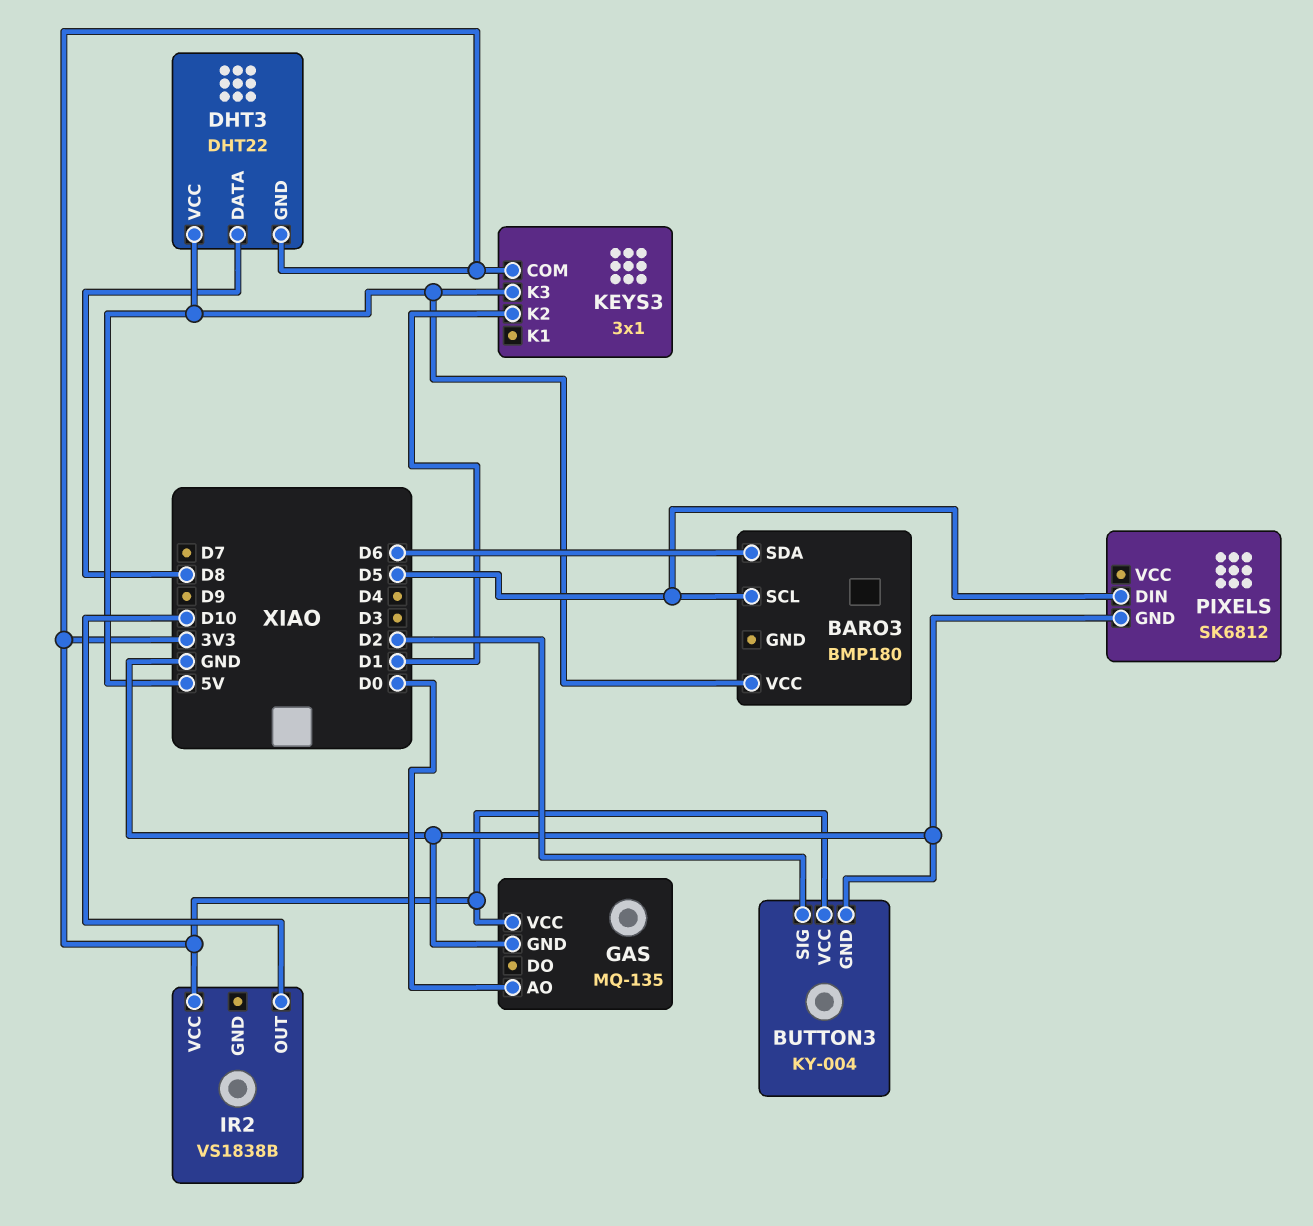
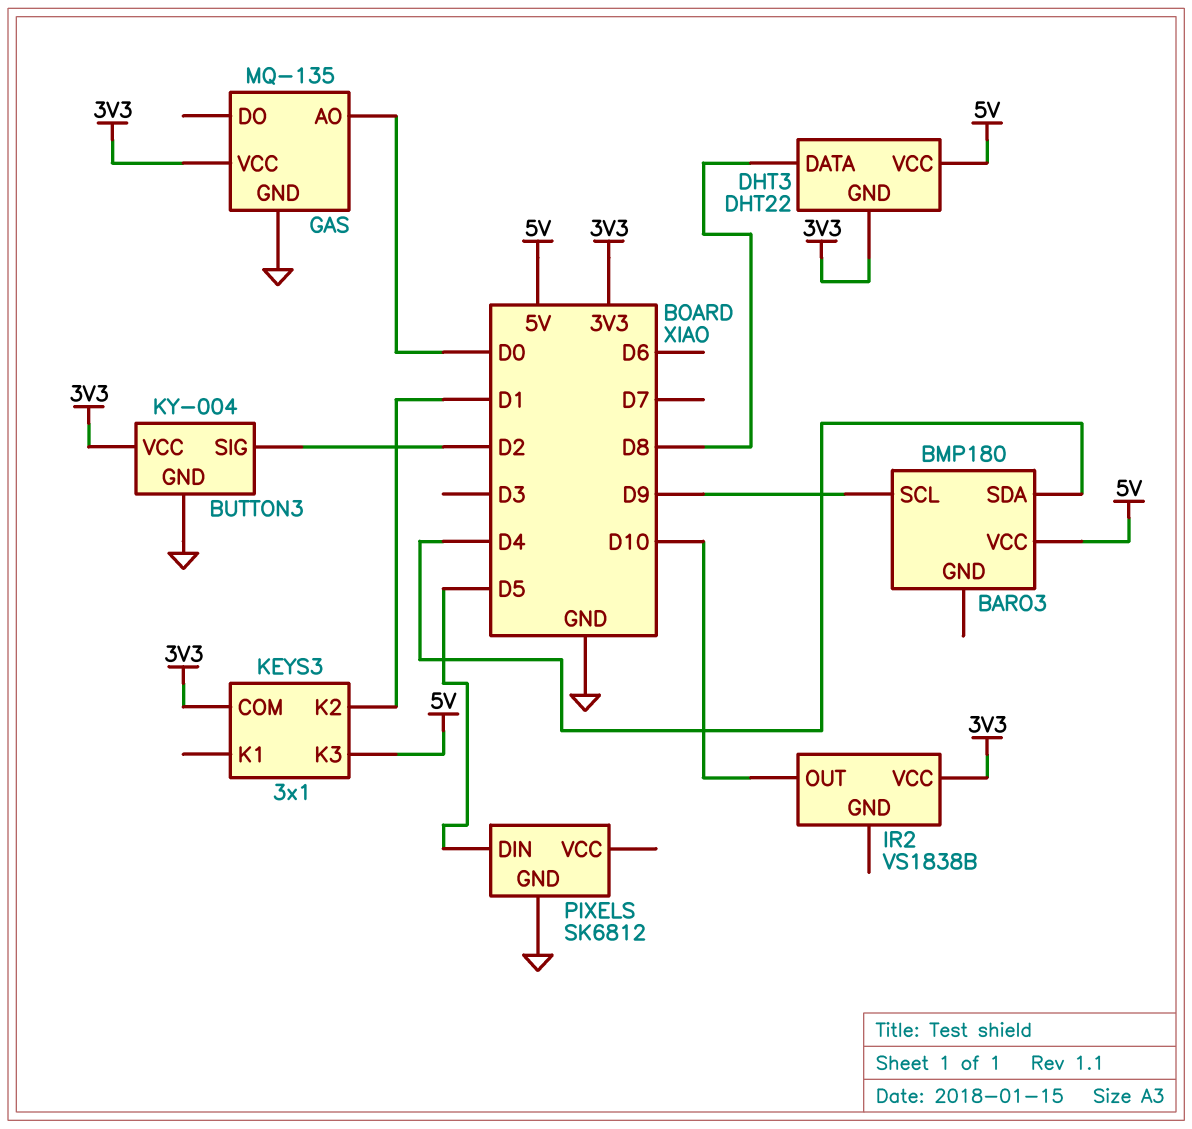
BARO3 pin SCL: D5 -> D9
BARO3 pin SDA: D6 -> D4

